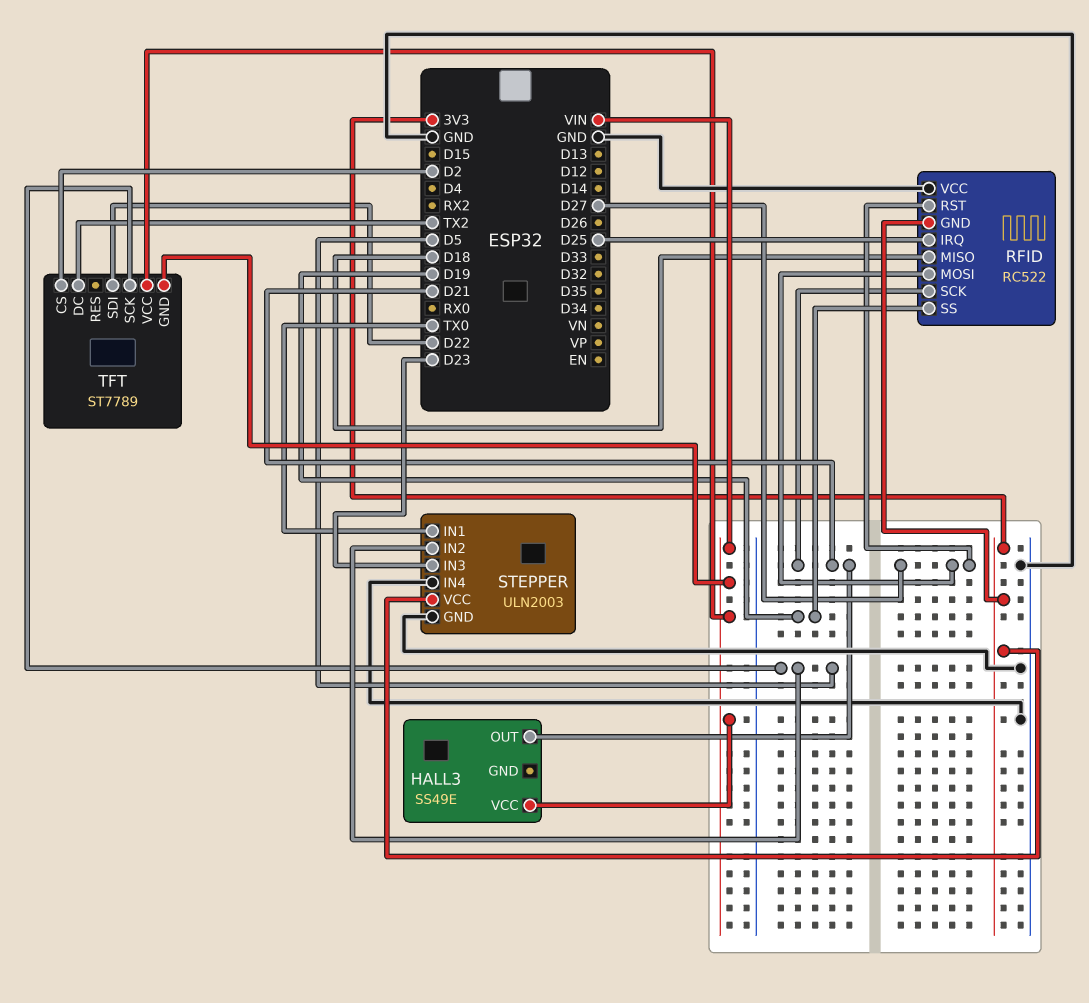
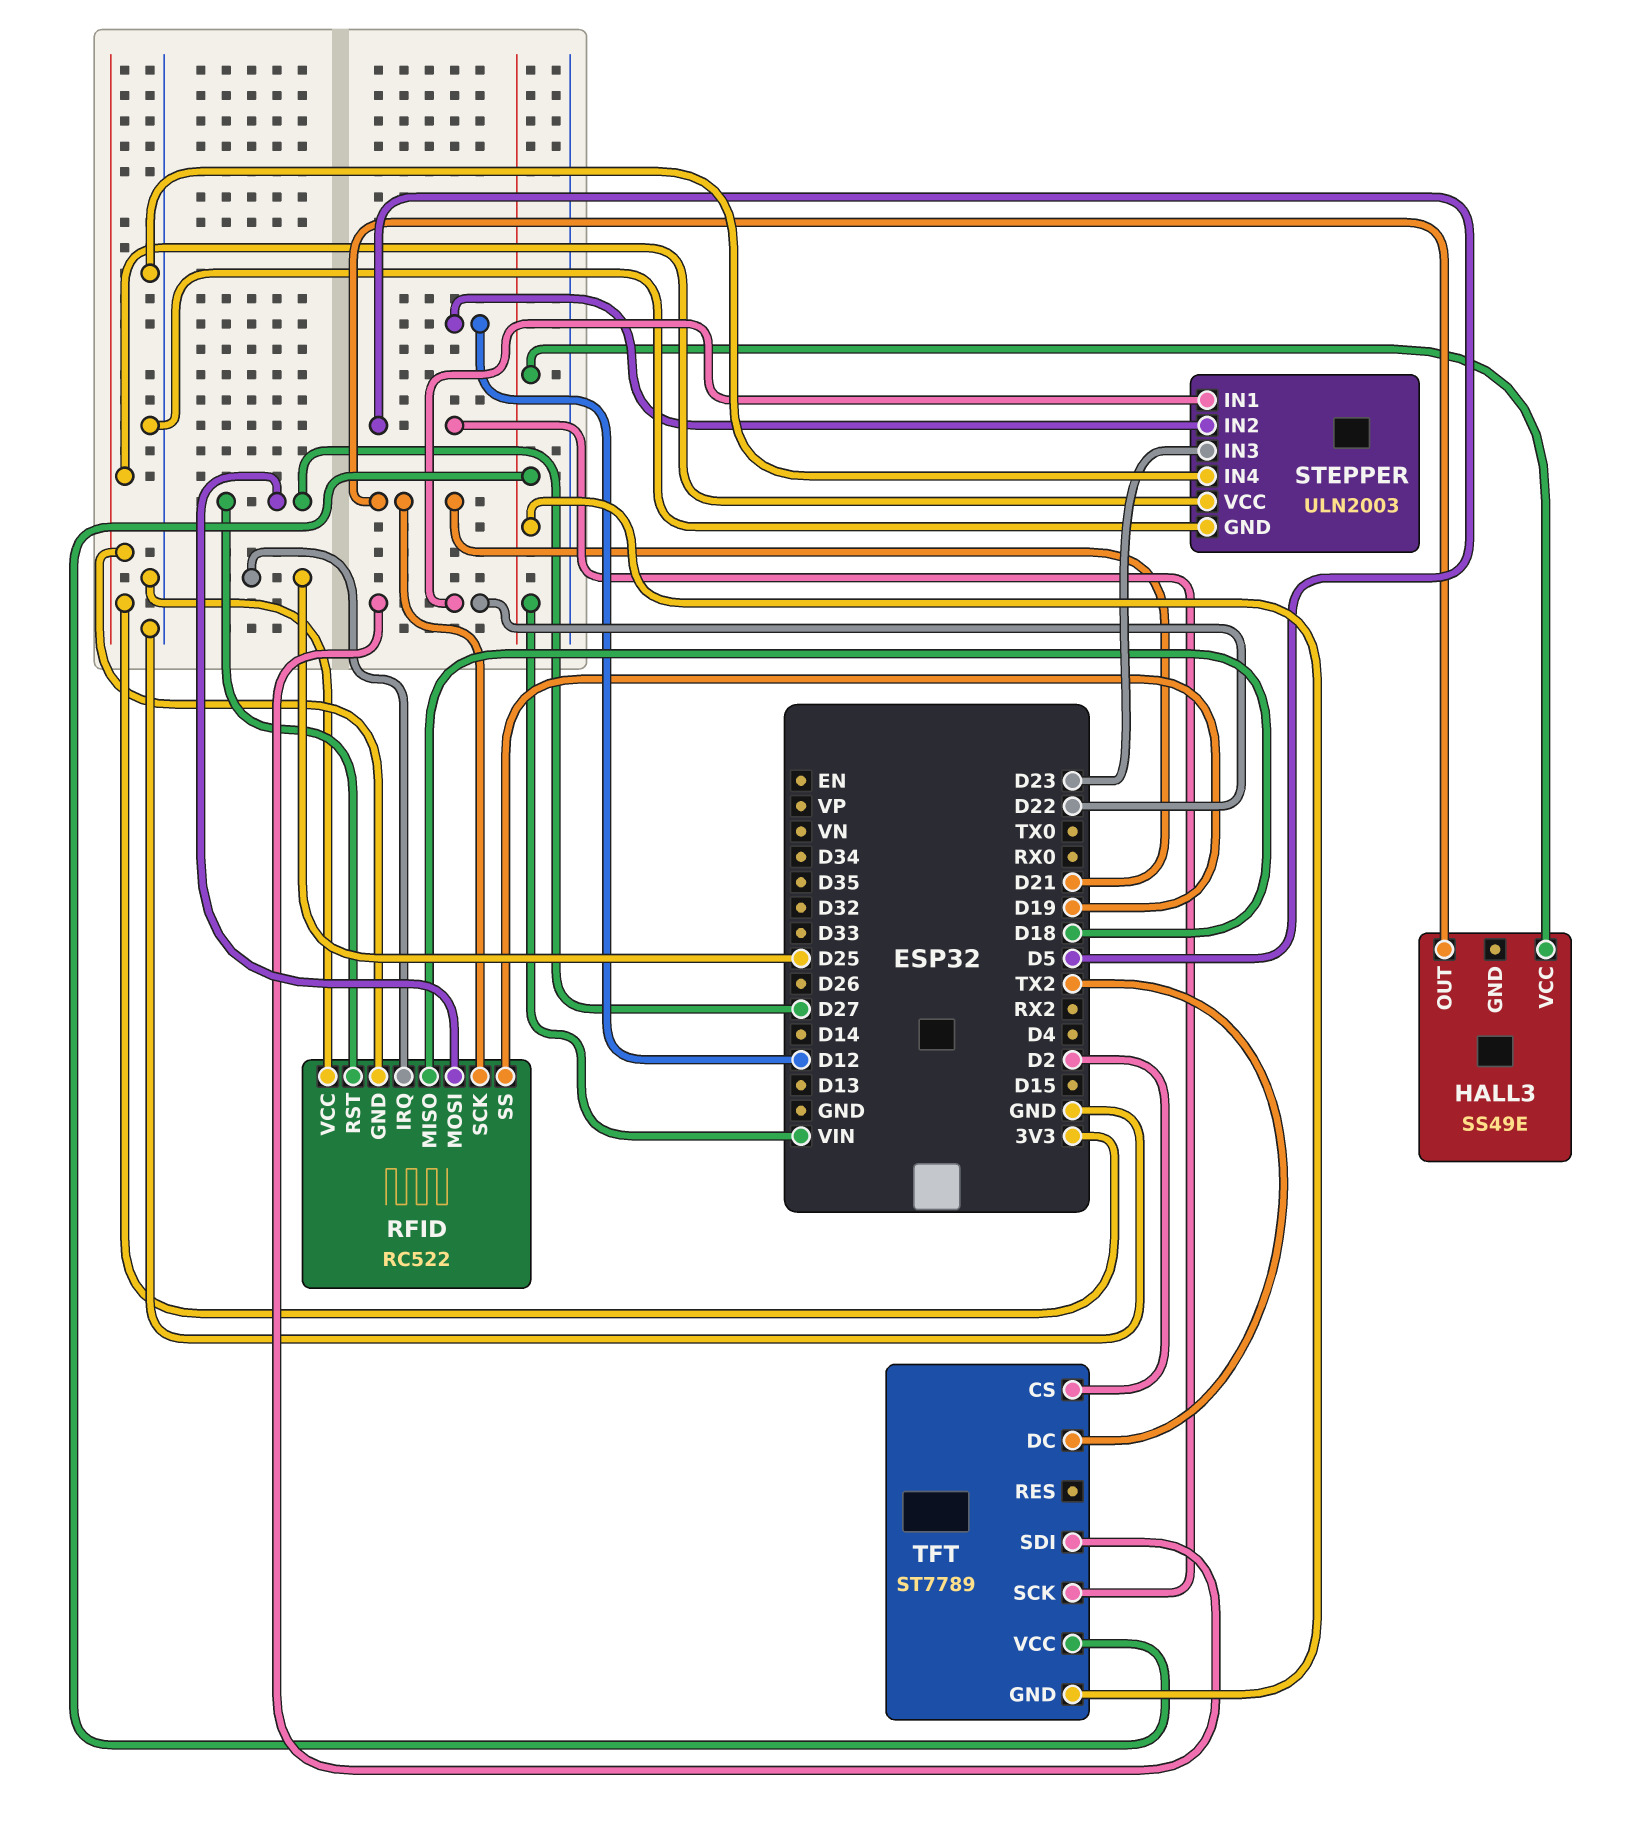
STEPPER pin IN1: TX0 -> D22
STEPPER pin IN2: D5 -> D12

